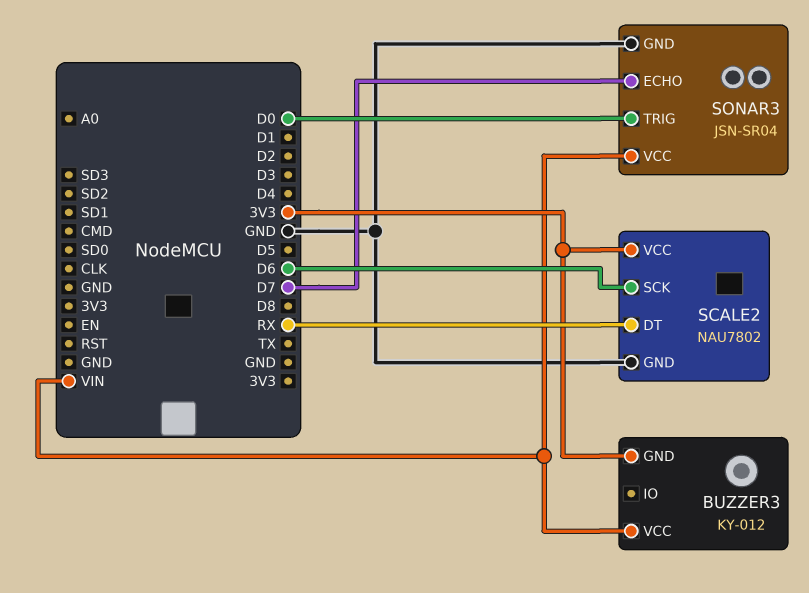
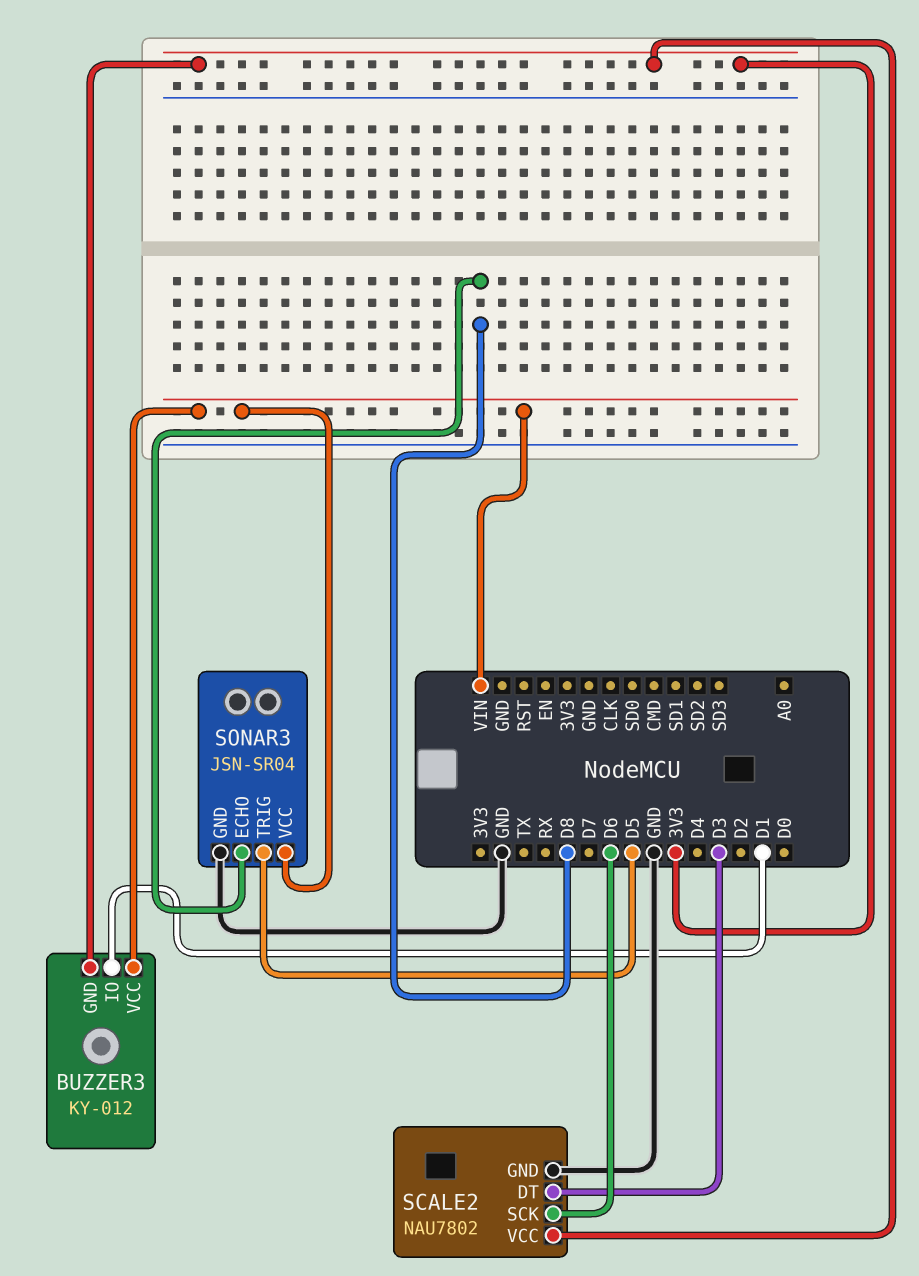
BUZZER3 pin IO: none -> D1
SCALE2 pin DT: RX -> D3
SONAR3 pin ECHO: D7 -> D8
SONAR3 pin TRIG: D0 -> D5

